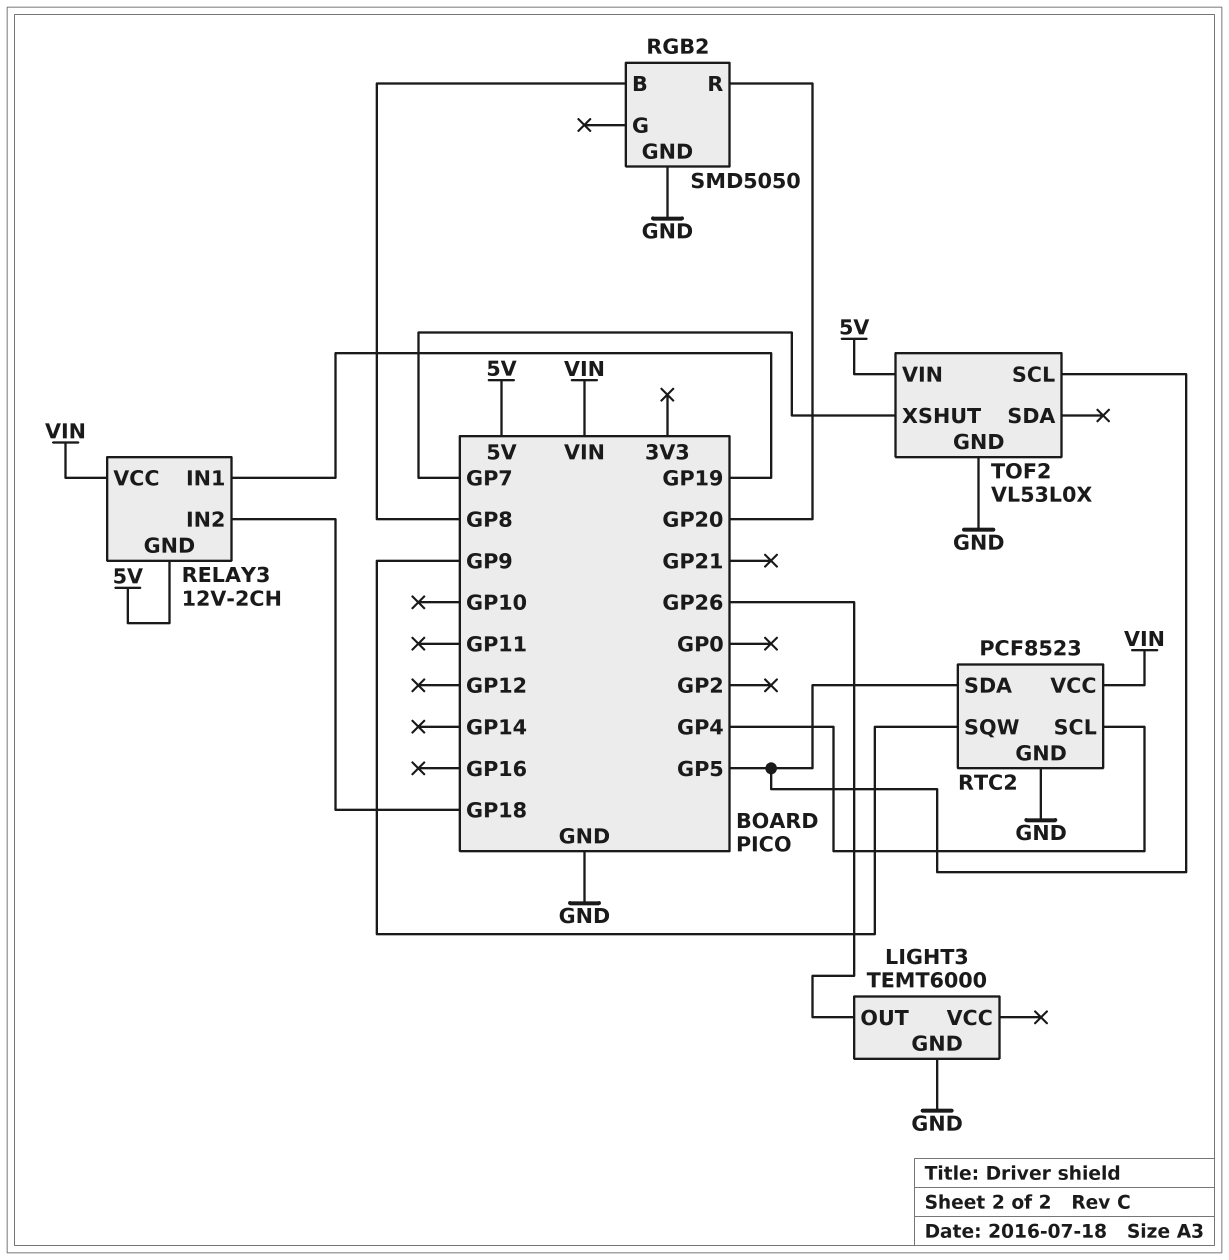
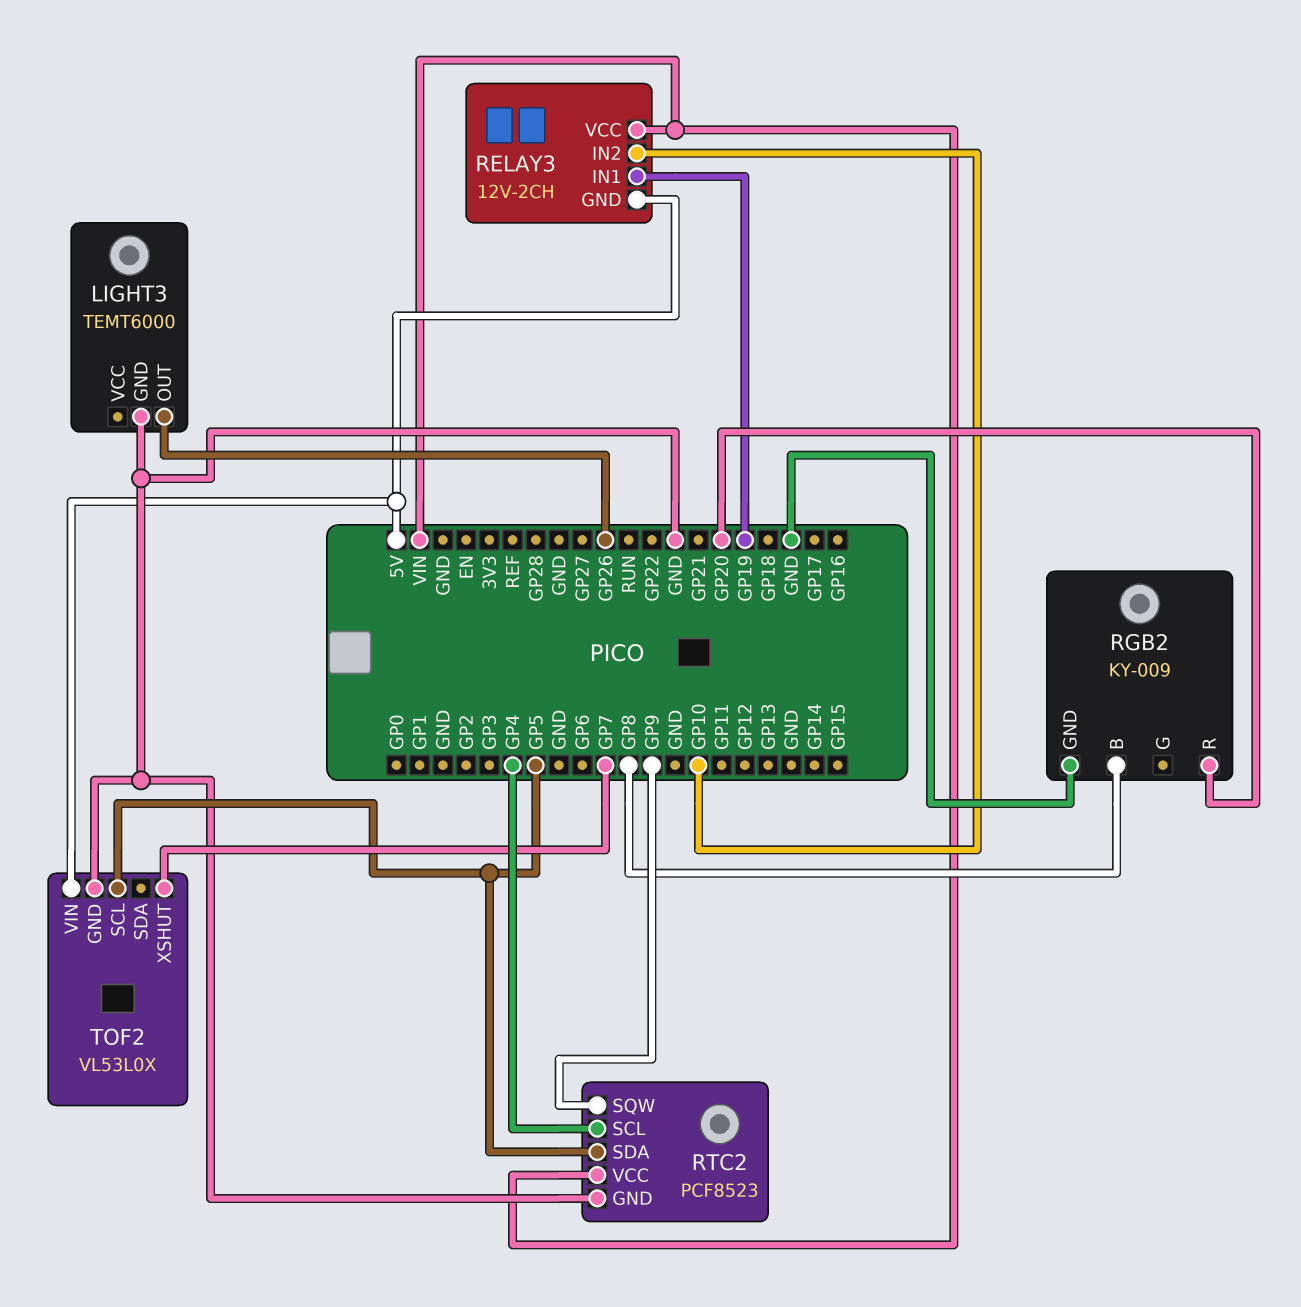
RELAY3 pin IN2: GP18 -> GP10
RGB2: SMD5050 -> KY-009

